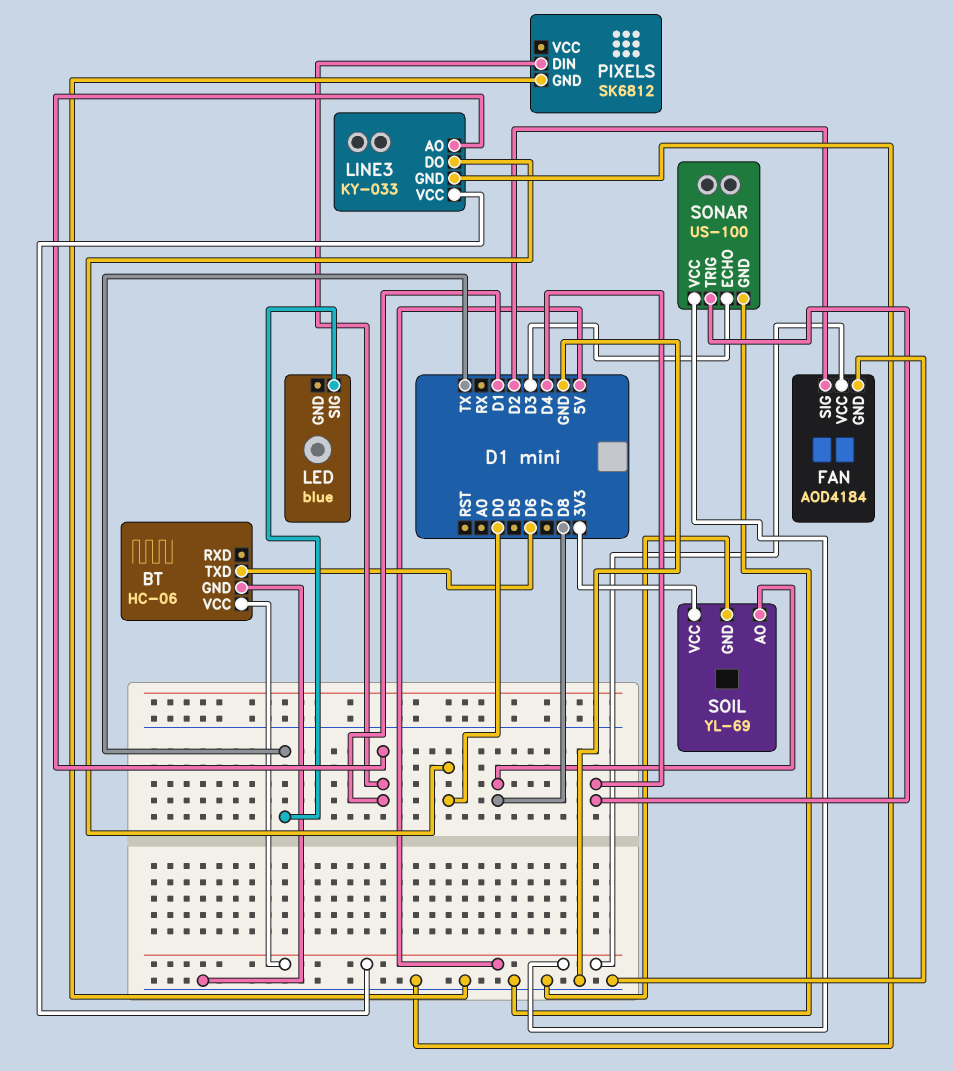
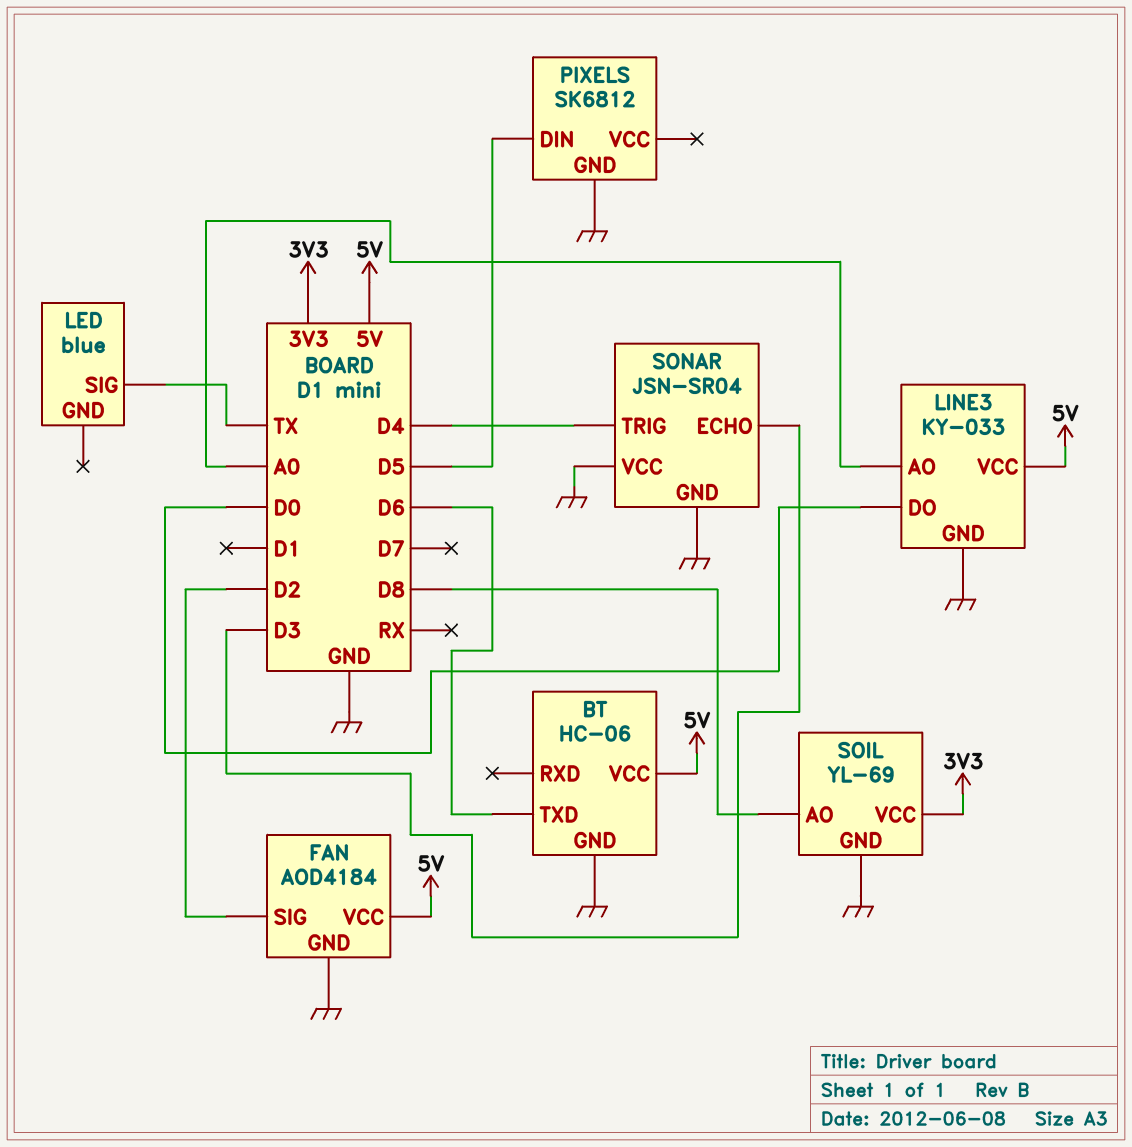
LINE3 pin AO: D1 -> A0
PIXELS pin DIN: D1 -> D5
SONAR: US-100 -> JSN-SR04
SONAR pin VCC: 5V -> GND

